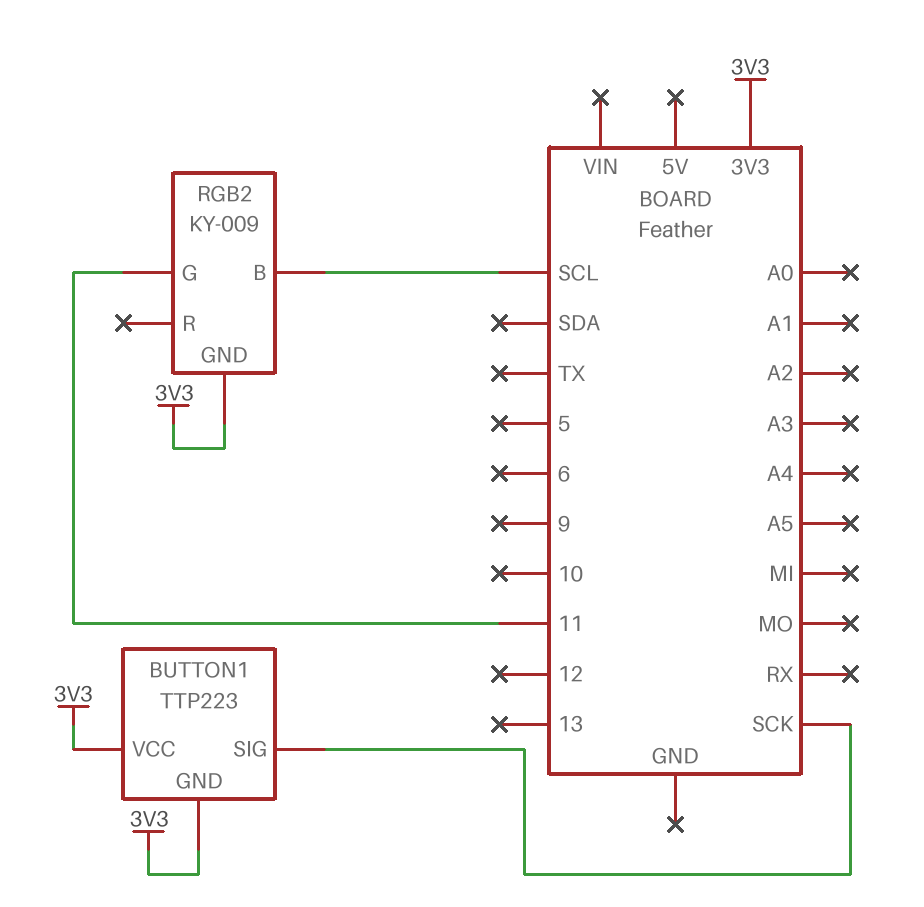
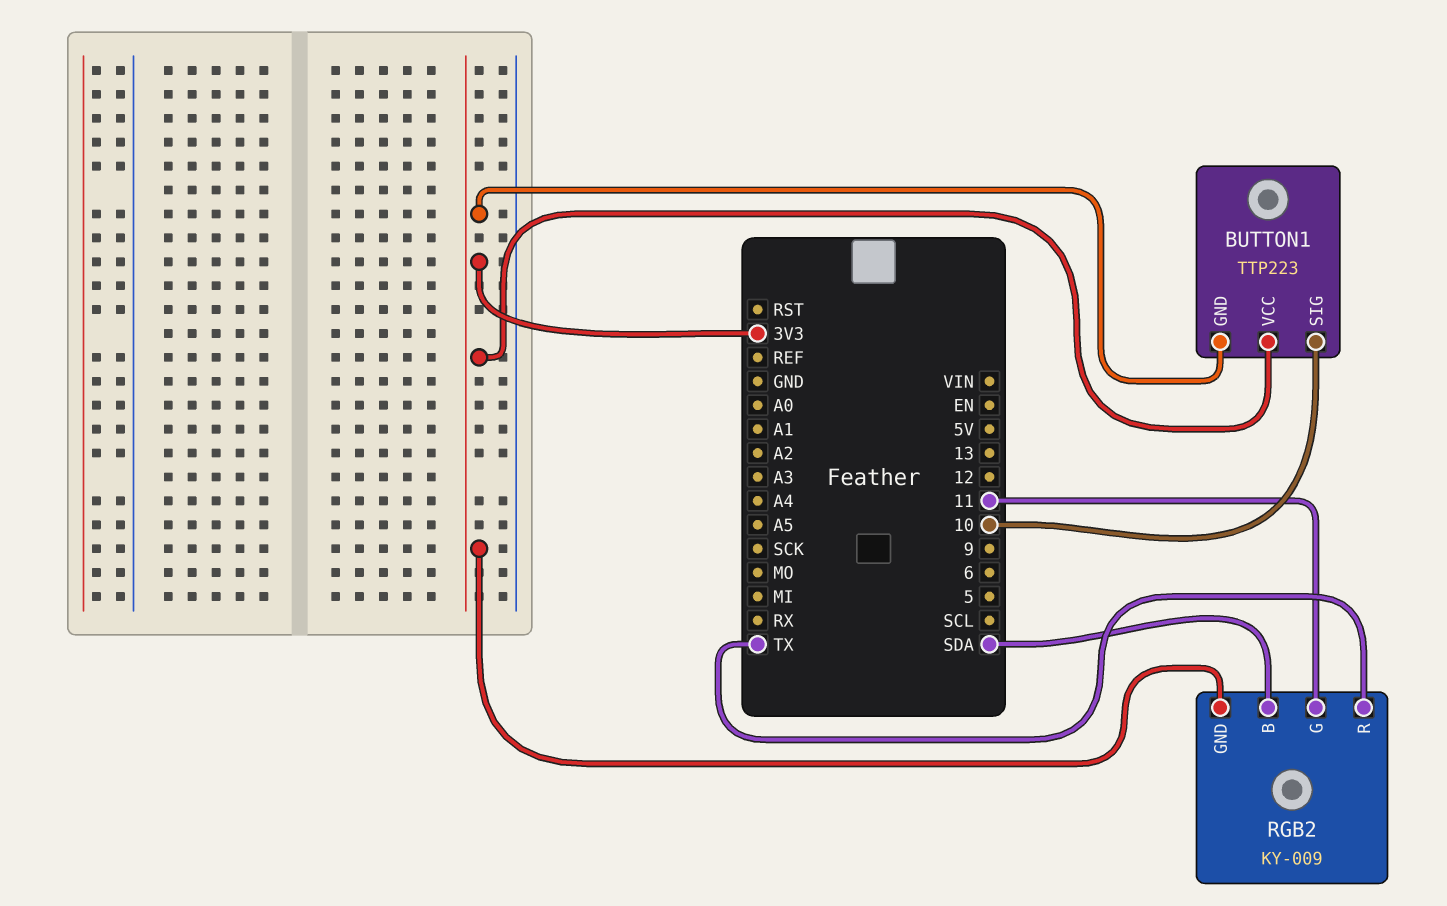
BUTTON1 pin SIG: SCK -> 10
RGB2 pin B: SCL -> SDA
RGB2 pin R: none -> TX

